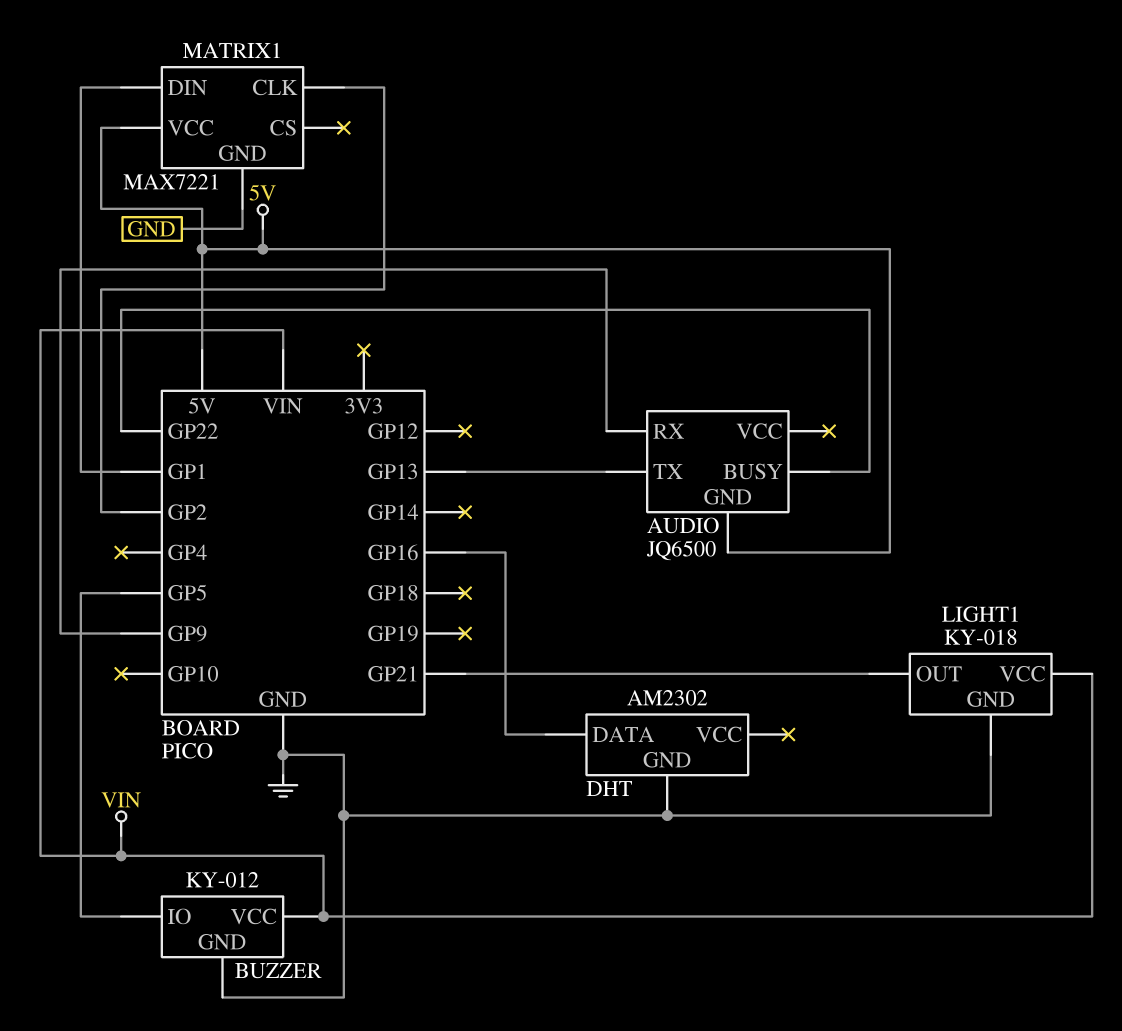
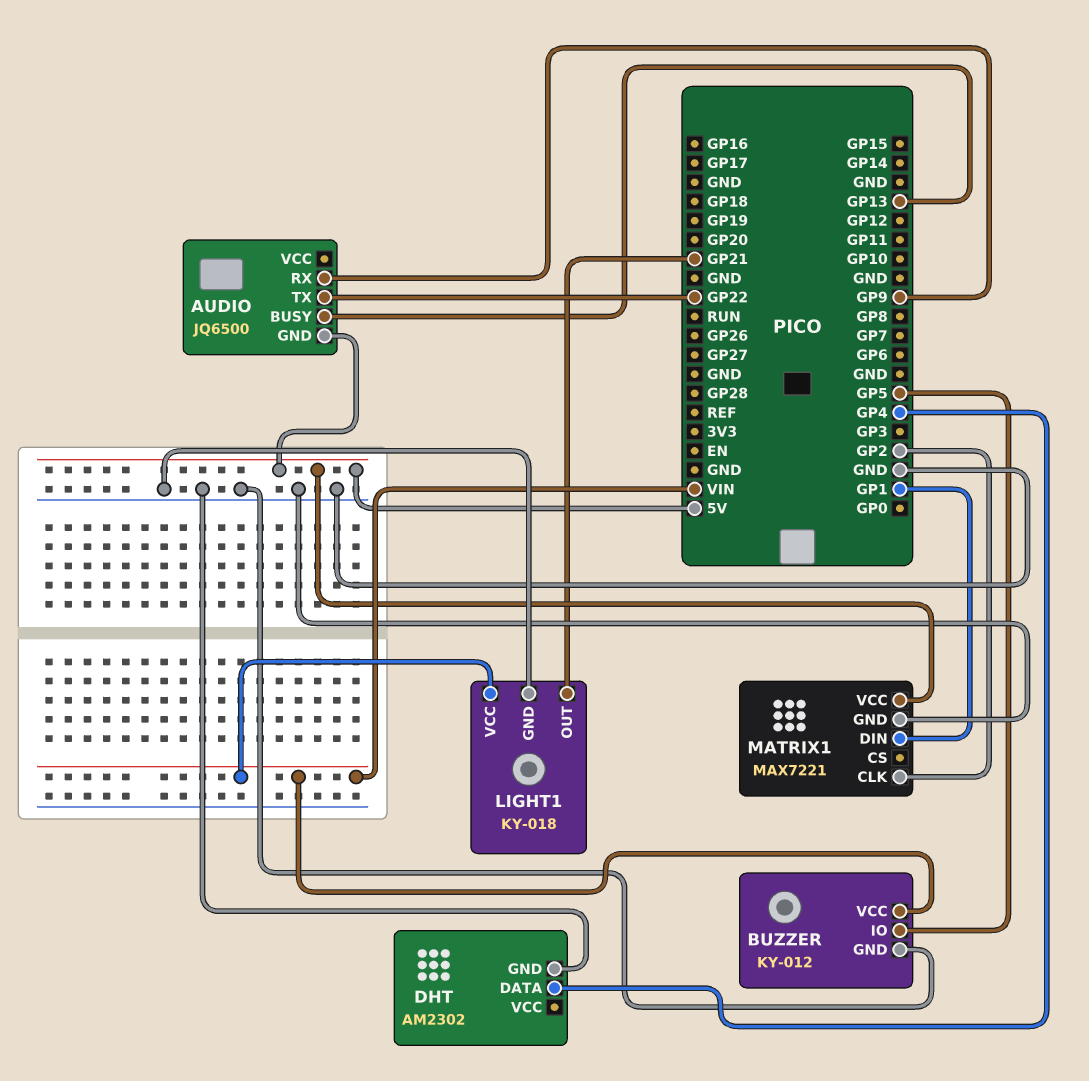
AUDIO pin BUSY: GP22 -> GP13
AUDIO pin TX: GP13 -> GP22
DHT pin DATA: GP16 -> GP4

